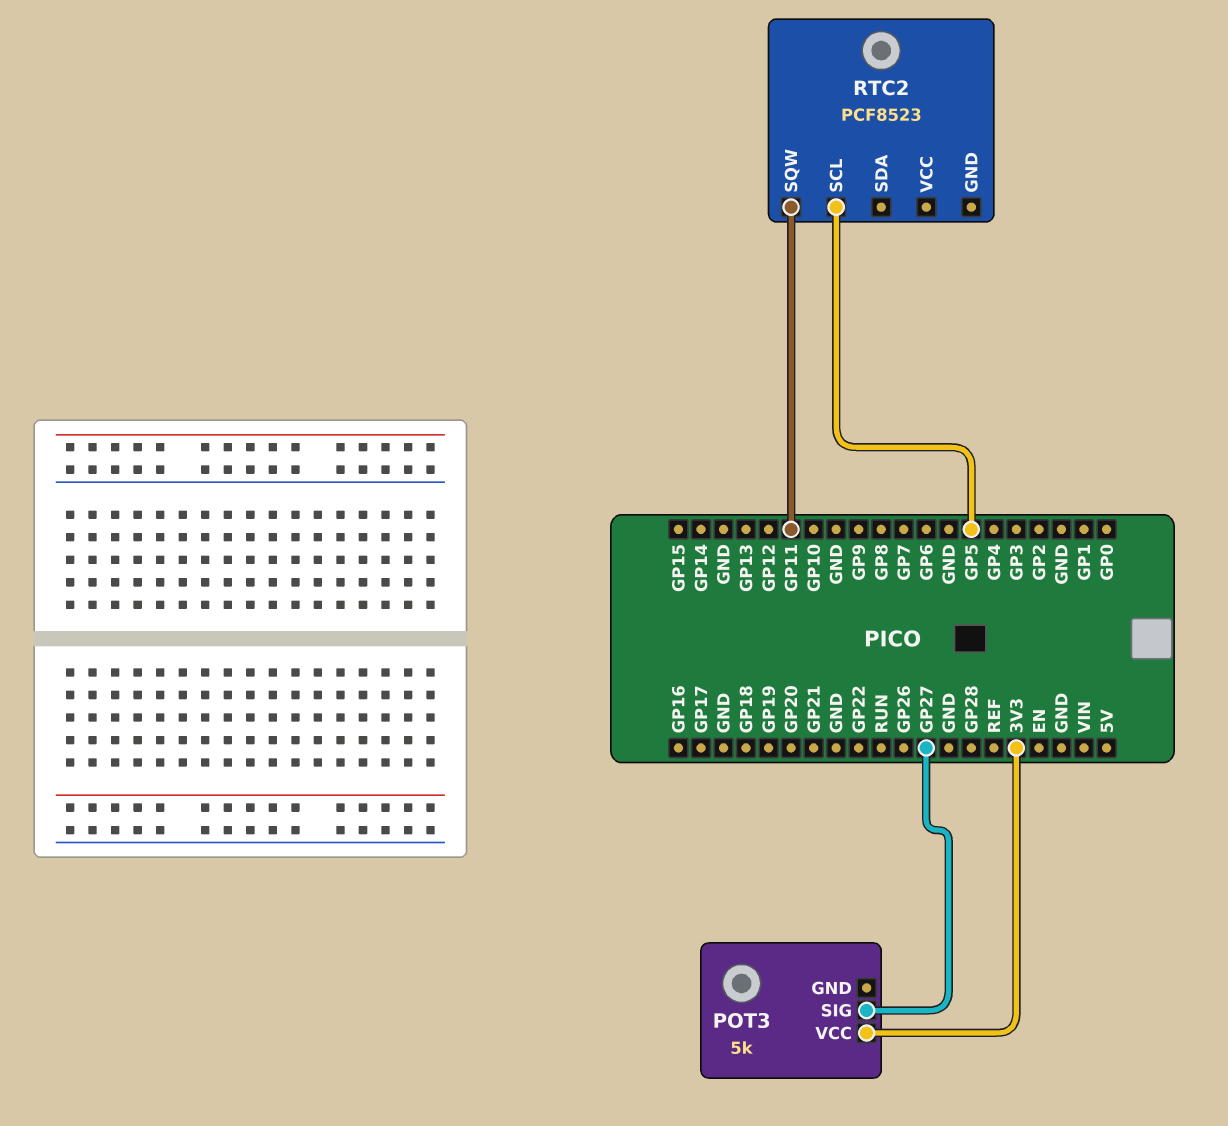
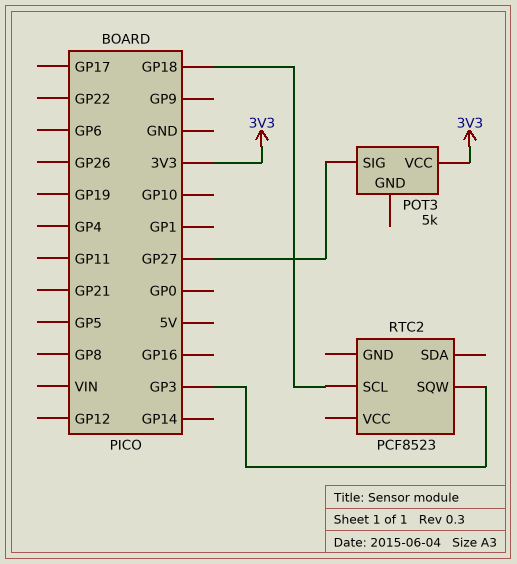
RTC2 pin SCL: GP5 -> GP18
RTC2 pin SQW: GP11 -> GP3

